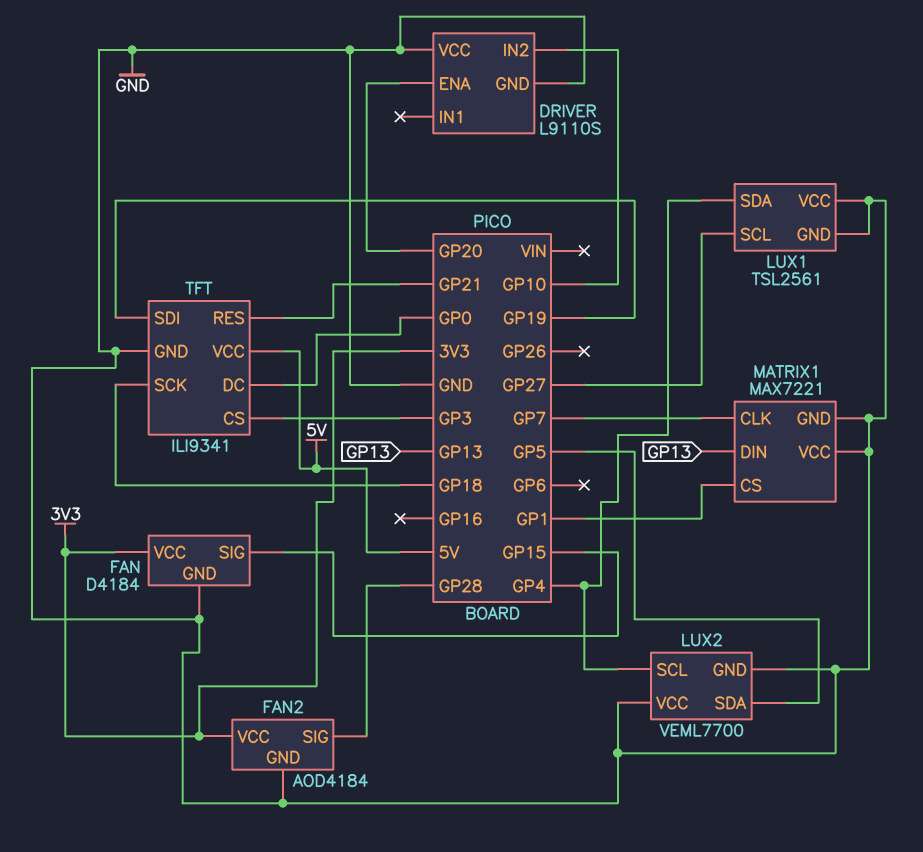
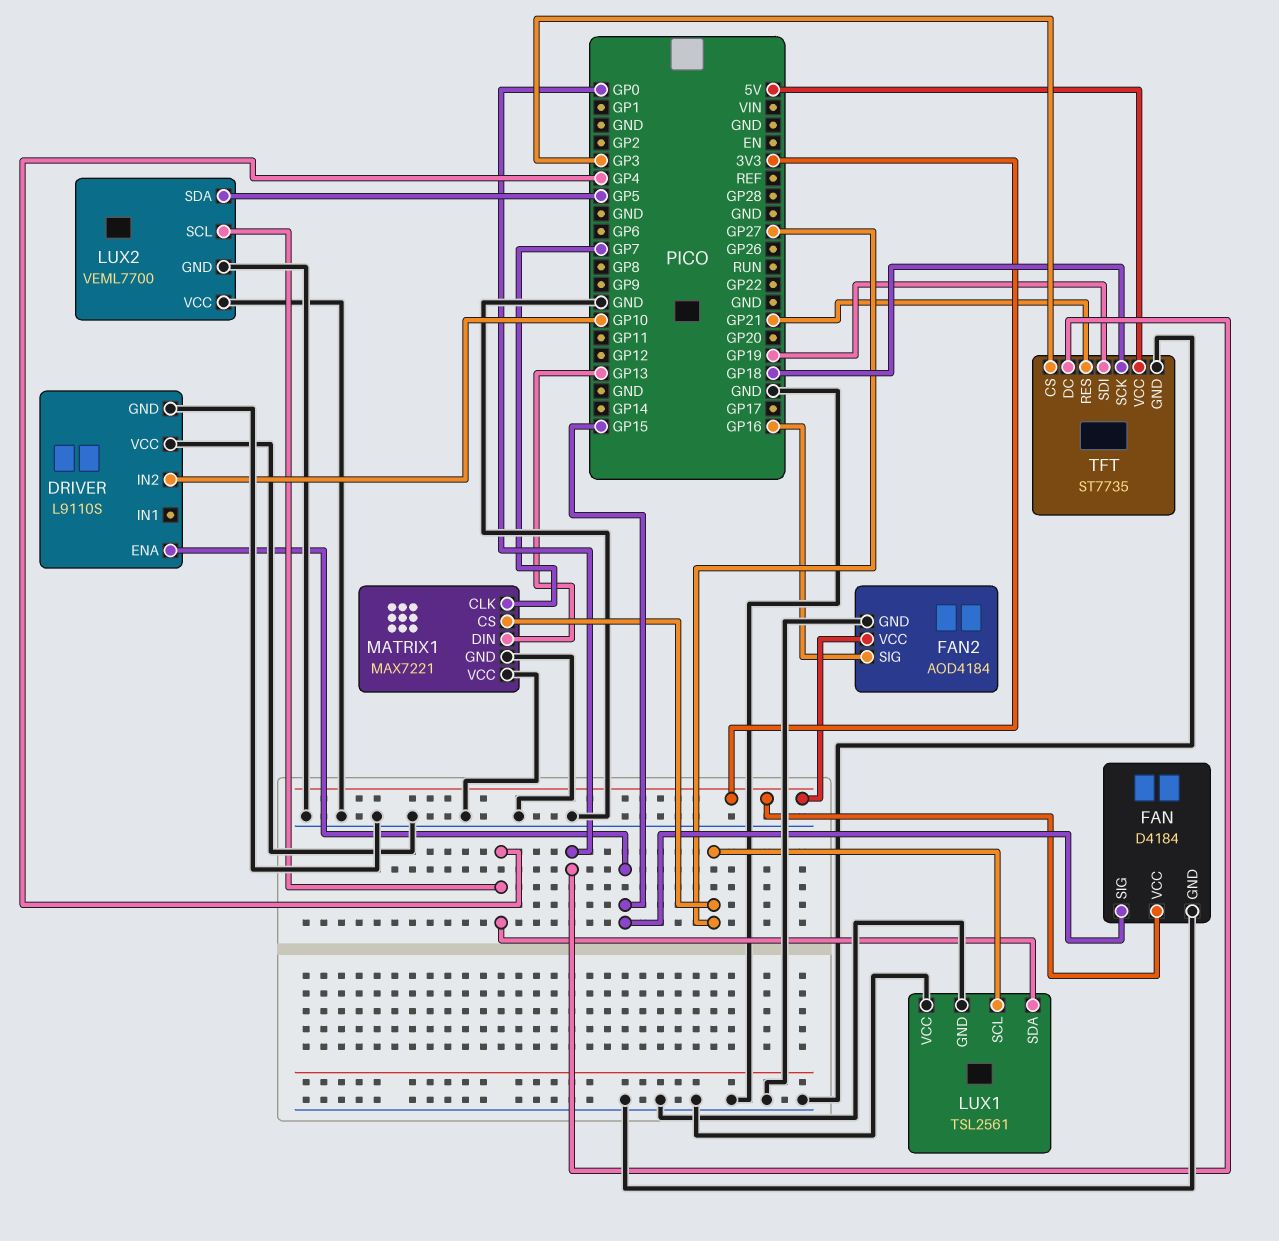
DRIVER pin ENA: GP20 -> GP15
FAN2 pin SIG: GP28 -> GP16
MATRIX1 pin CS: GP1 -> GP27
TFT: ILI9341 -> ST7735

